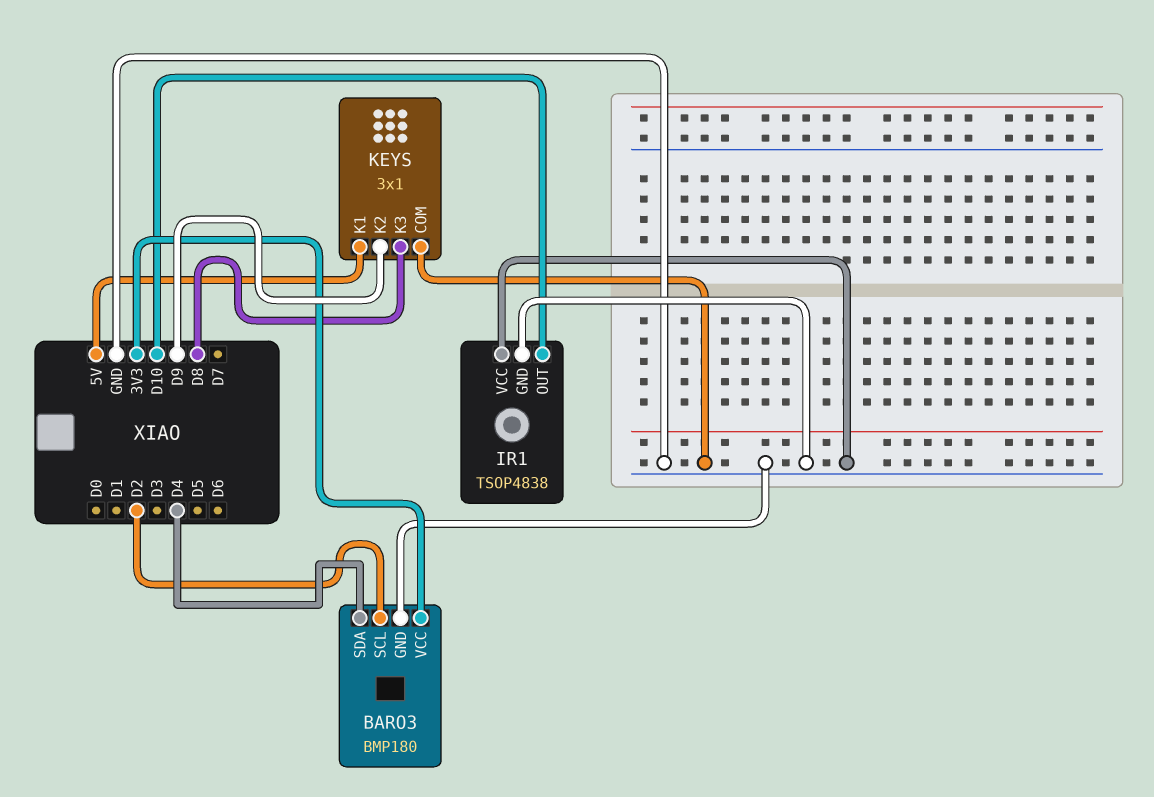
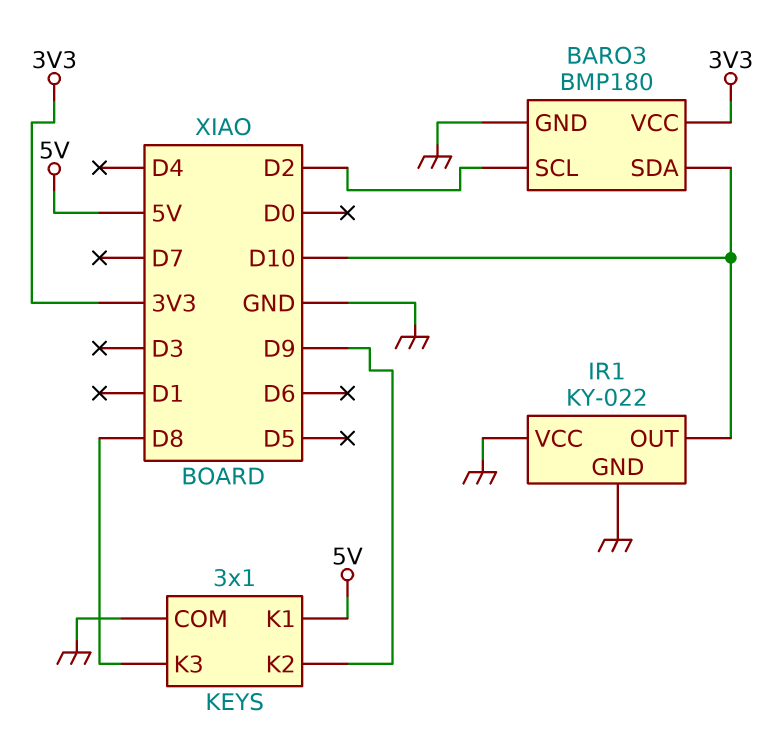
BARO3 pin SDA: D4 -> D10
IR1: TSOP4838 -> KY-022

